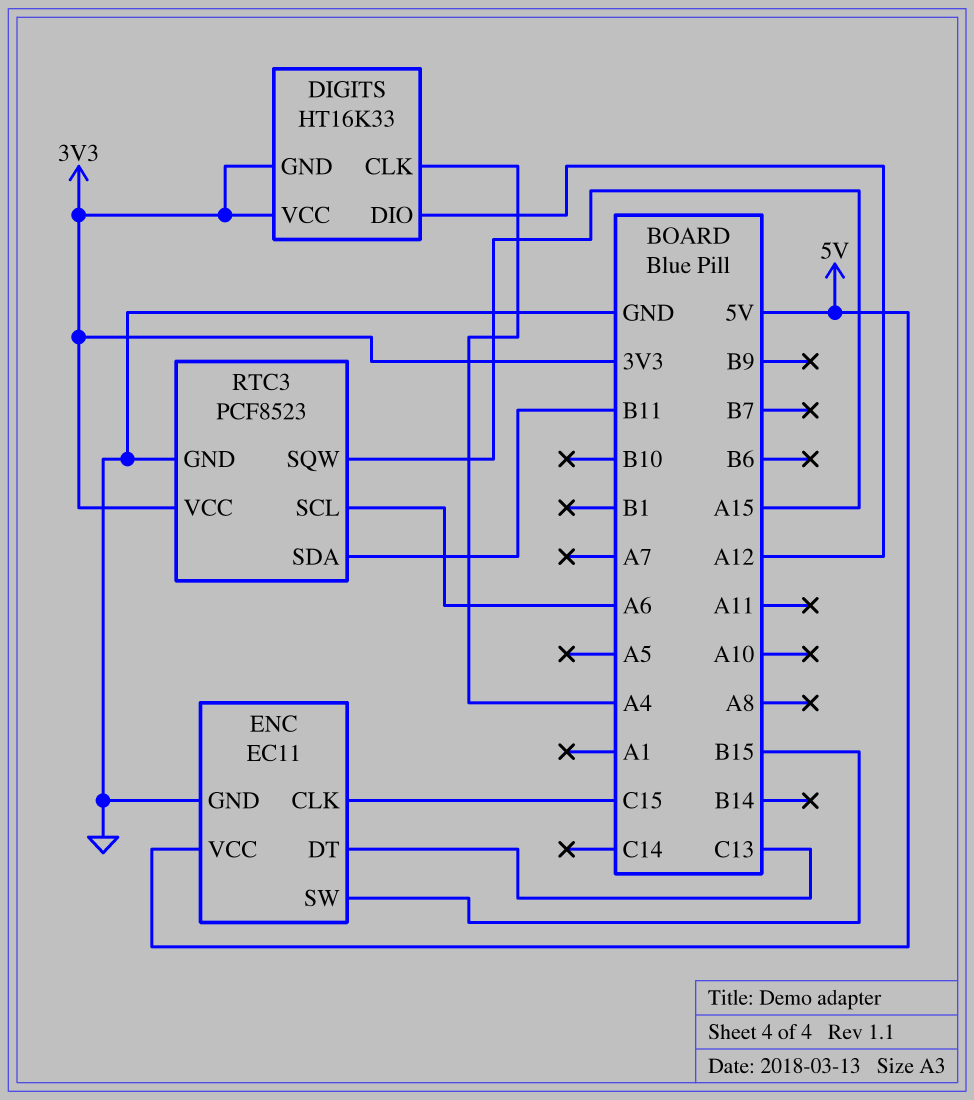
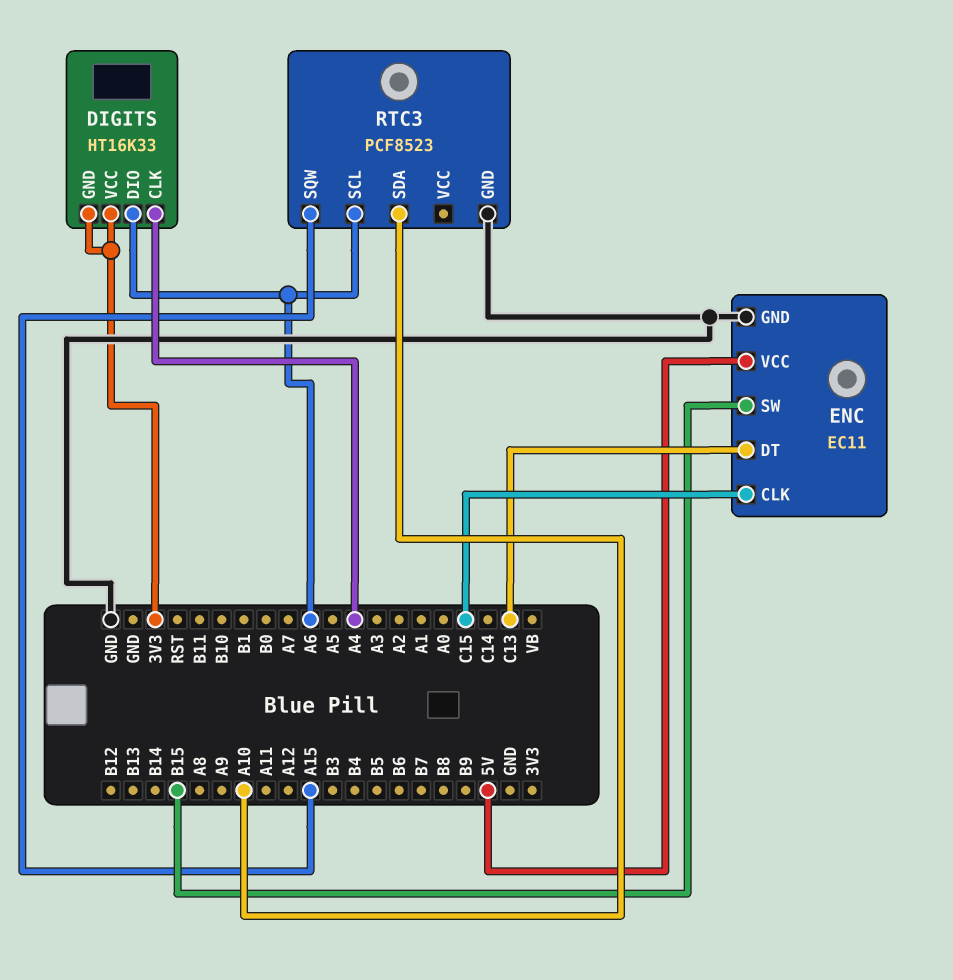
DIGITS pin DIO: A12 -> A6
RTC3 pin SDA: B11 -> A10
RTC3 pin VCC: 3V3 -> none

